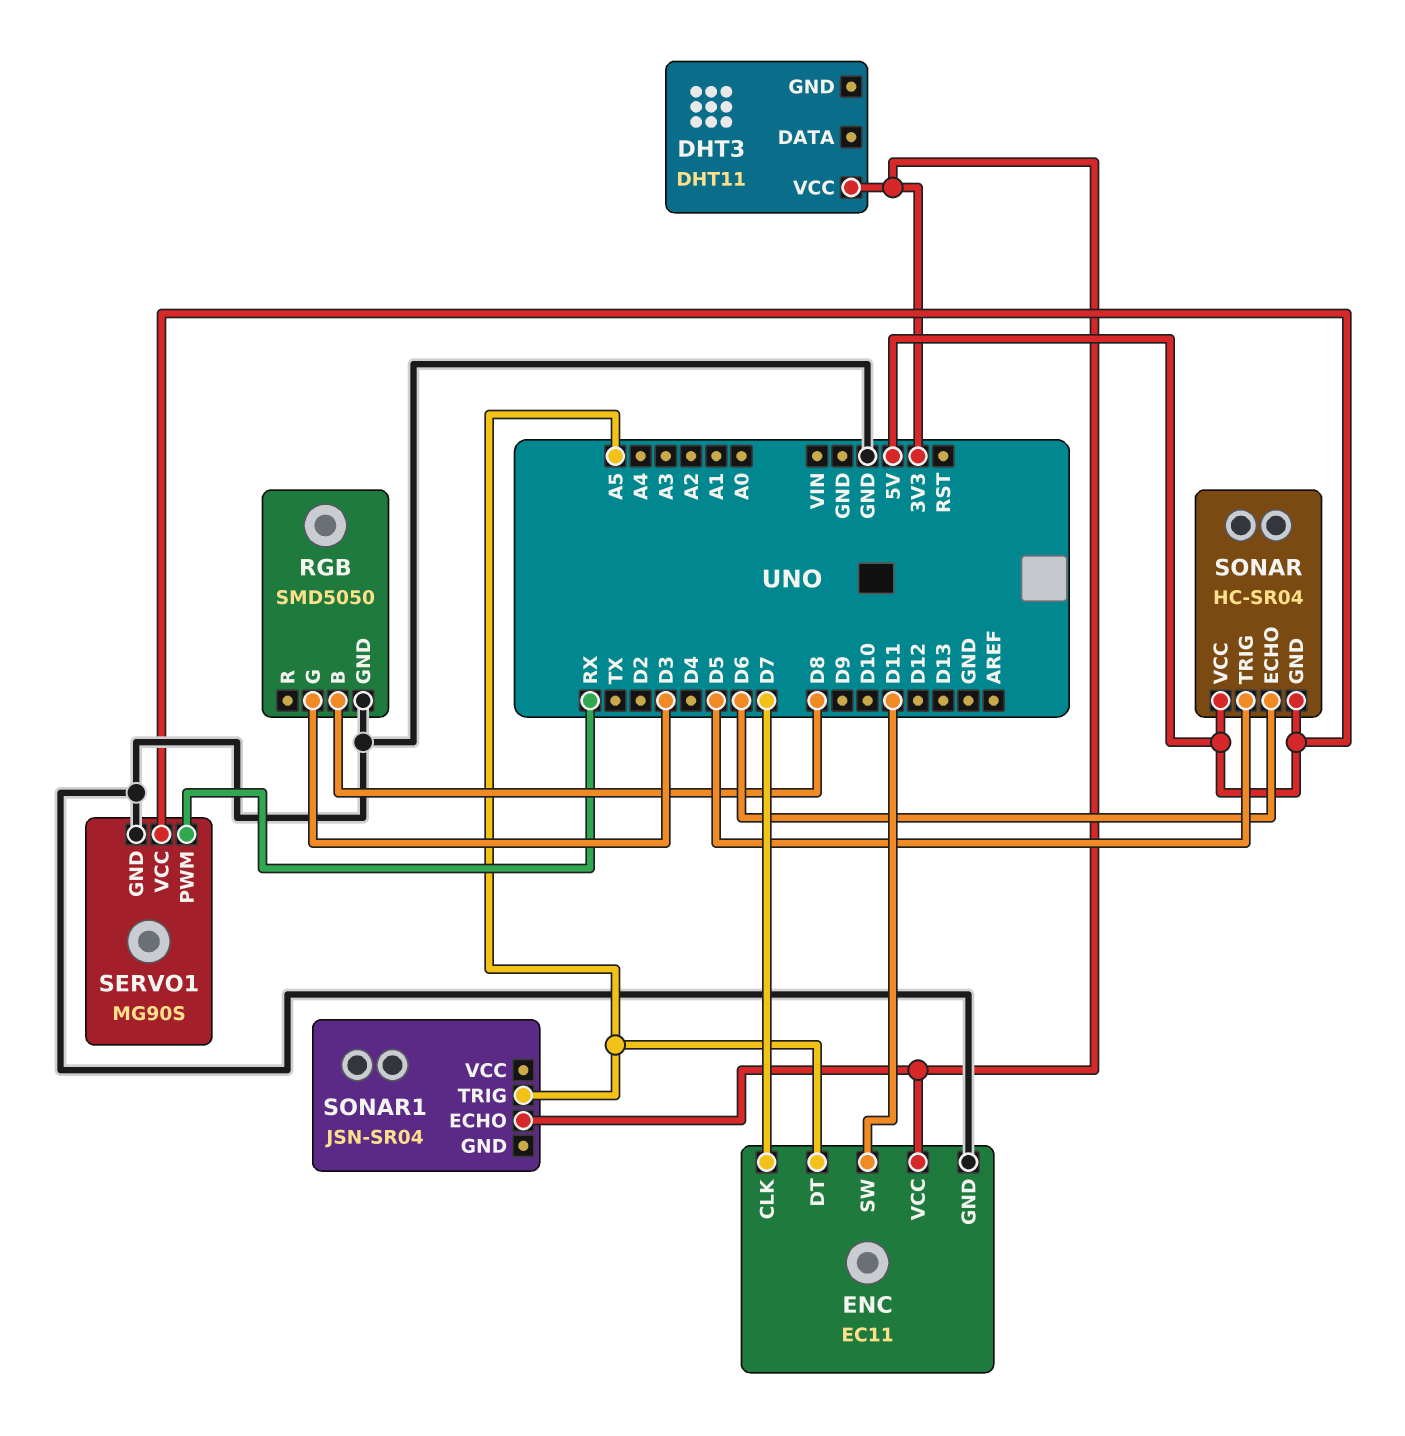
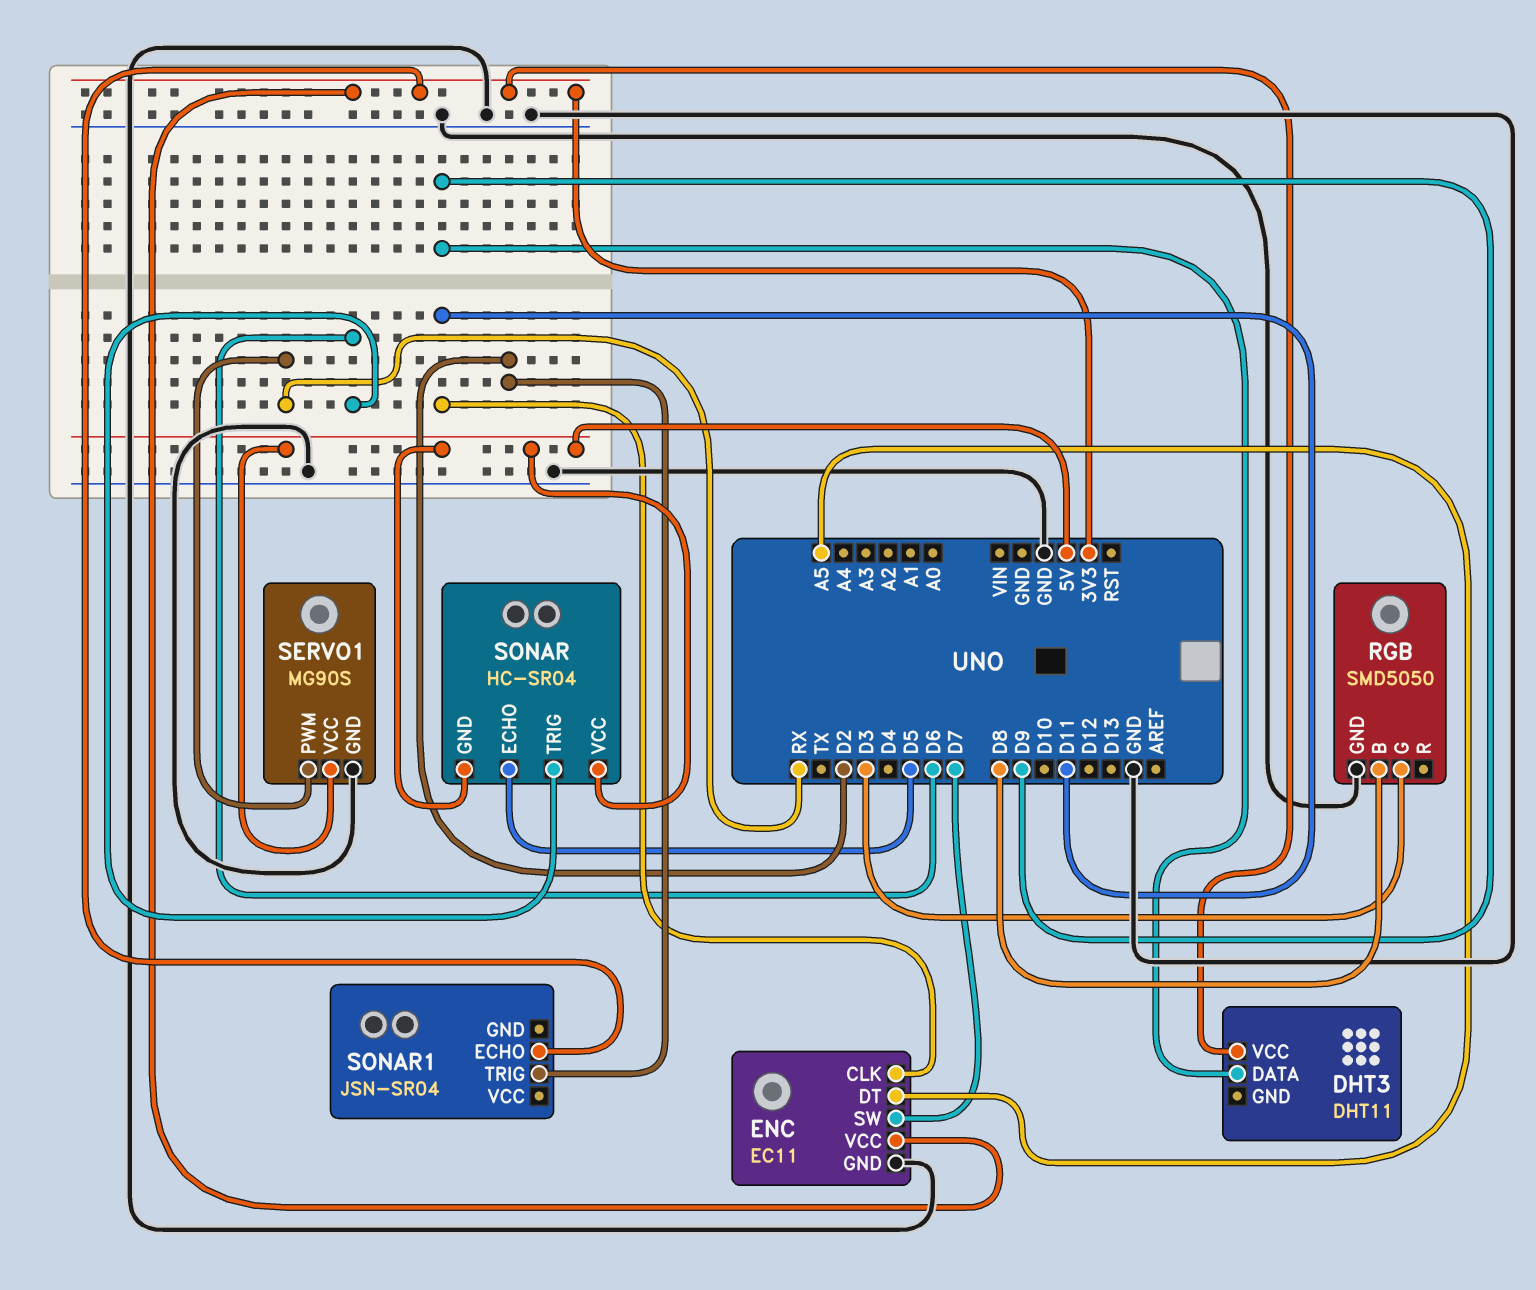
DHT3 pin DATA: none -> D9
ENC pin CLK: D7 -> D11
ENC pin SW: D11 -> D7
SONAR pin ECHO: D6 -> D5
SONAR pin TRIG: D5 -> D6
SONAR1 pin TRIG: A5 -> D2

